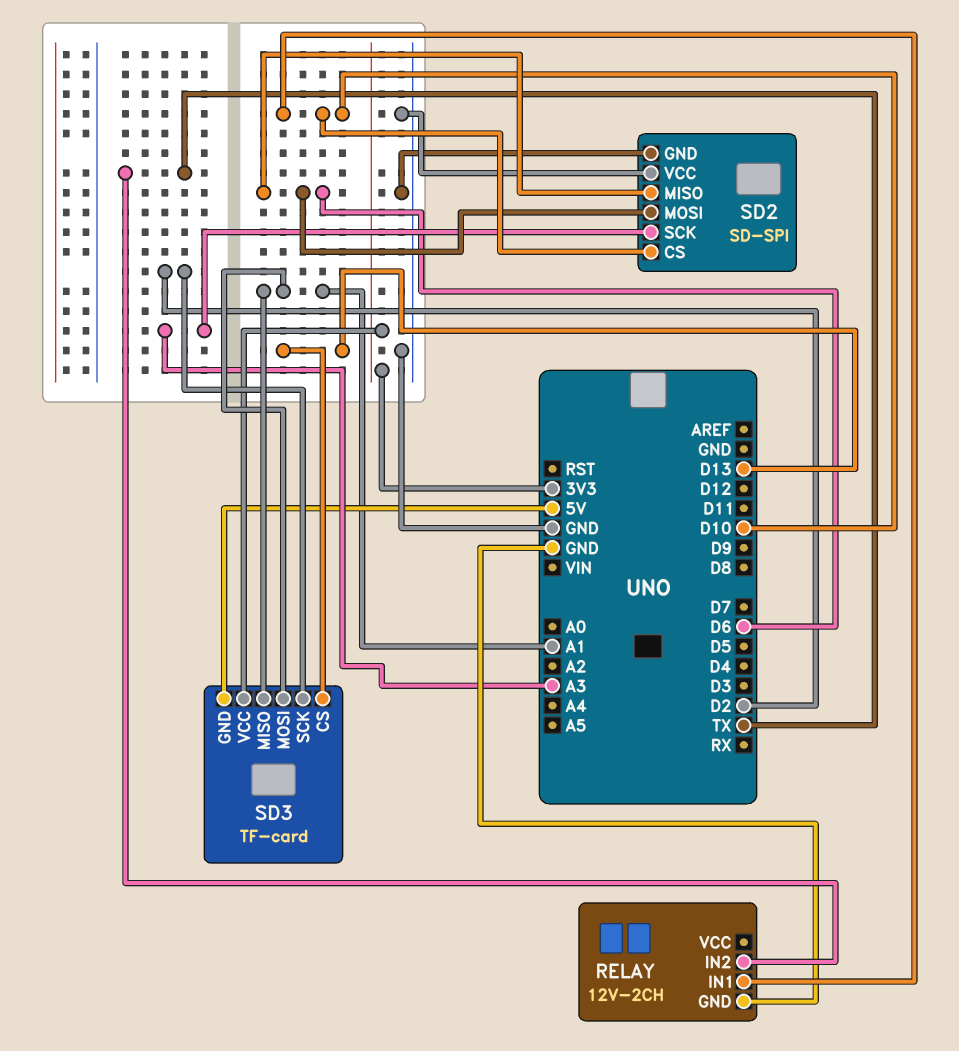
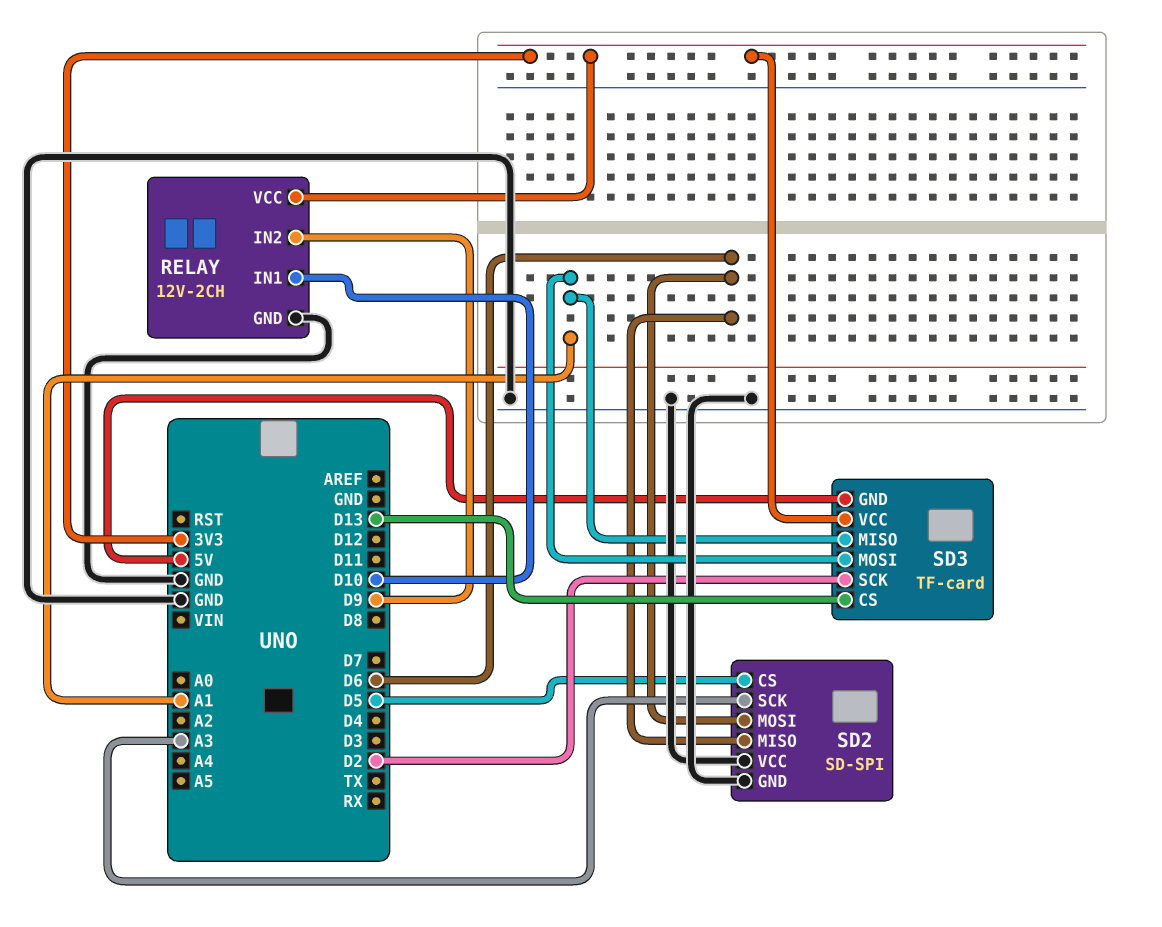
RELAY pin IN2: TX -> D9
RELAY pin VCC: none -> 3V3
SD2 pin CS: D10 -> D5

